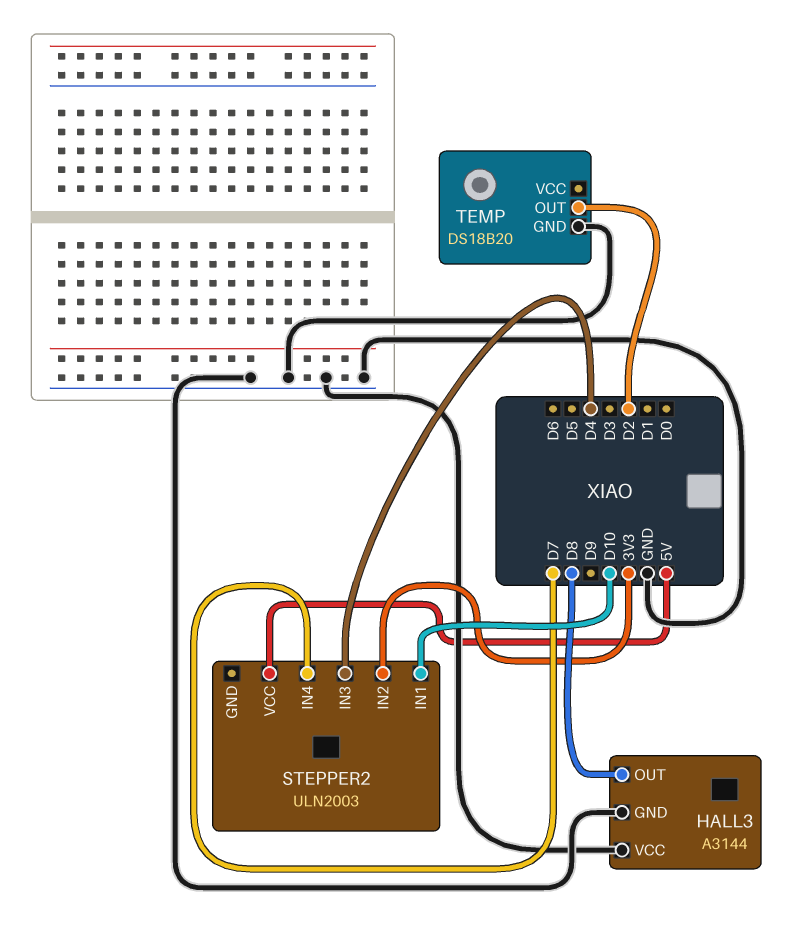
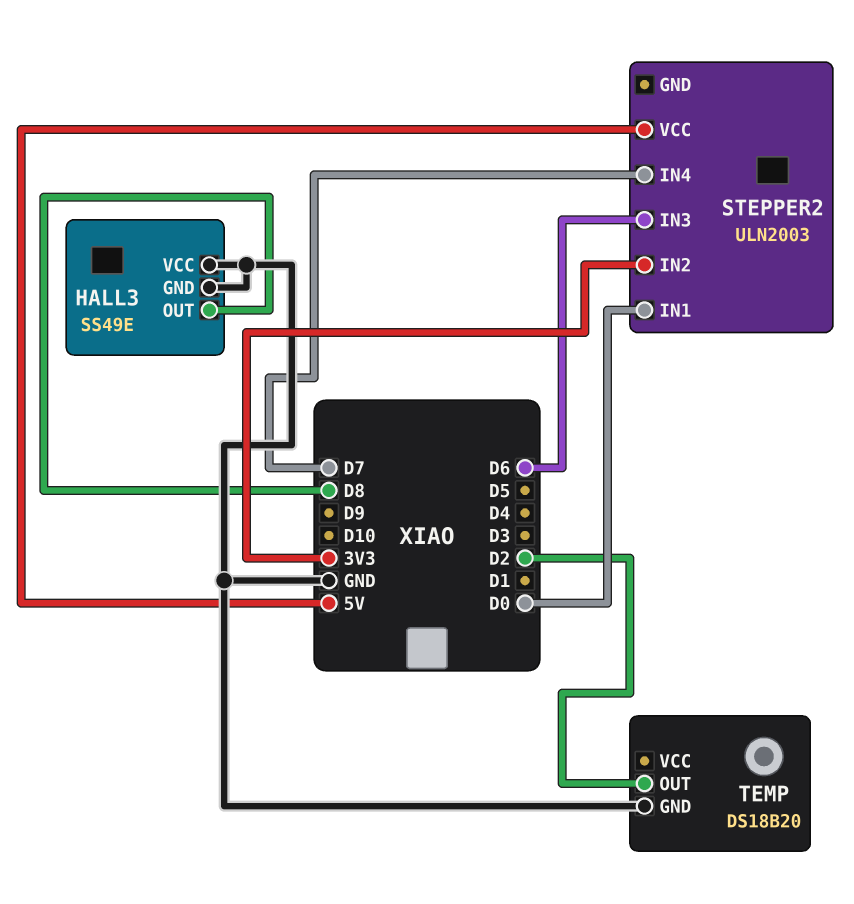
HALL3: A3144 -> SS49E
STEPPER2 pin IN1: D10 -> D0
STEPPER2 pin IN3: D4 -> D6

